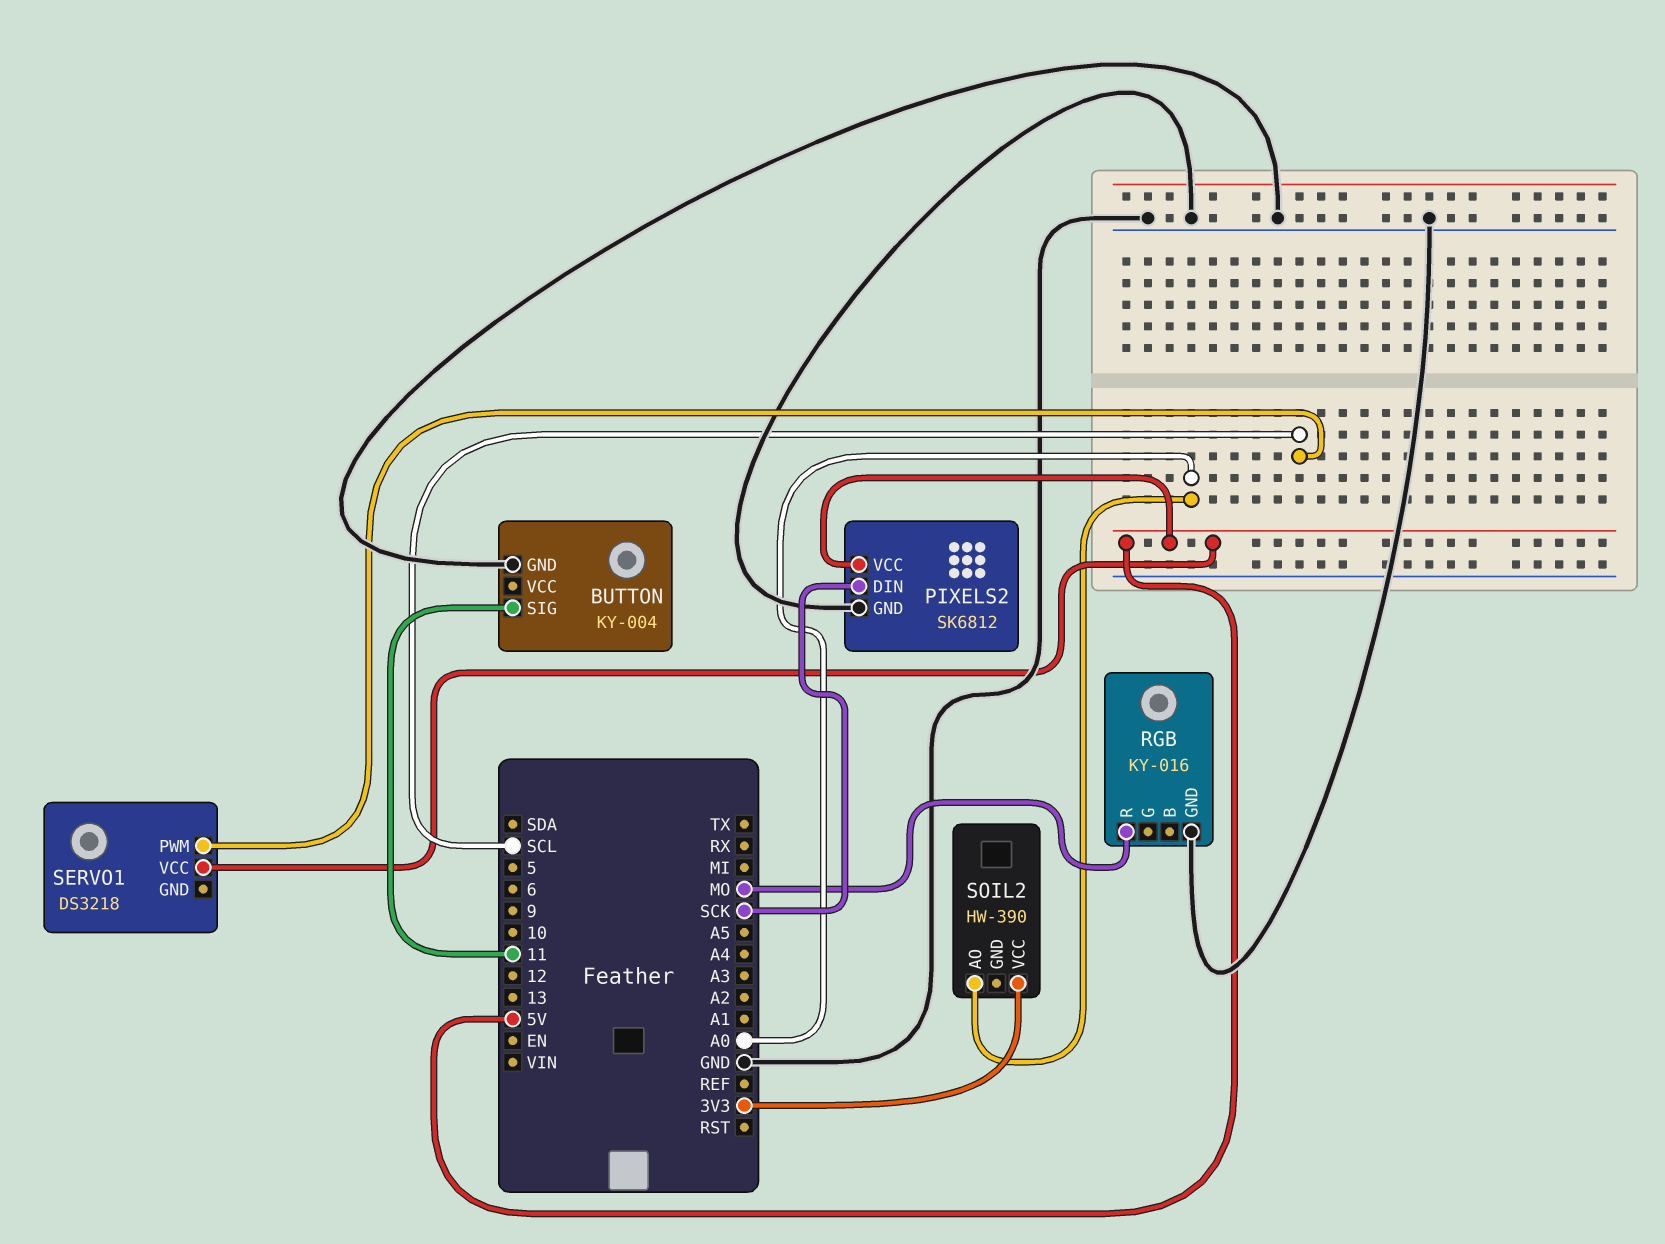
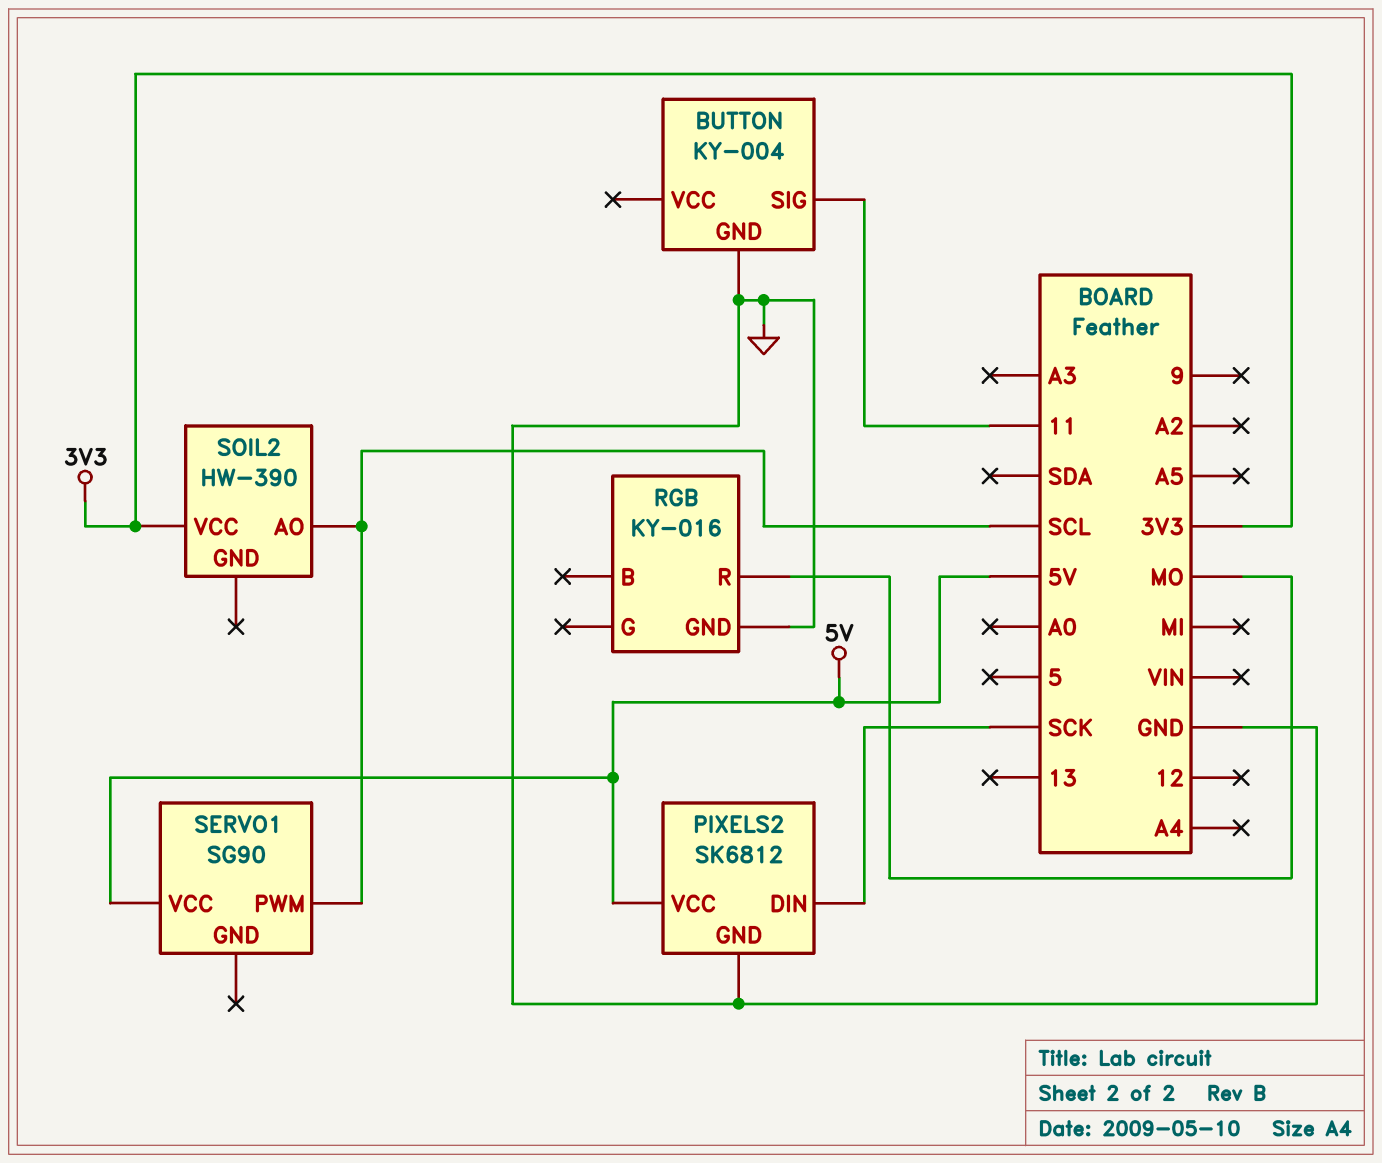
SERVO1: DS3218 -> SG90
SOIL2 pin AO: A0 -> SCL

